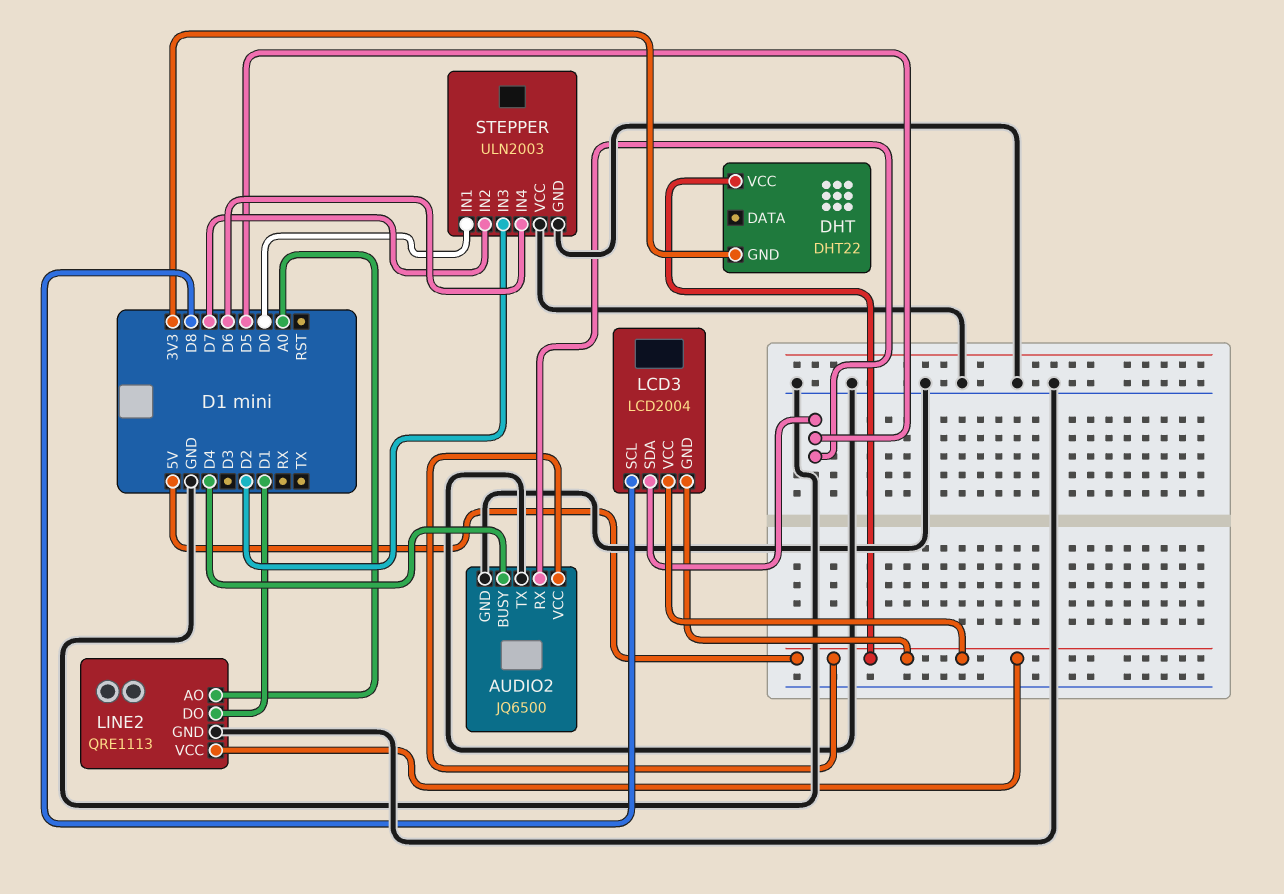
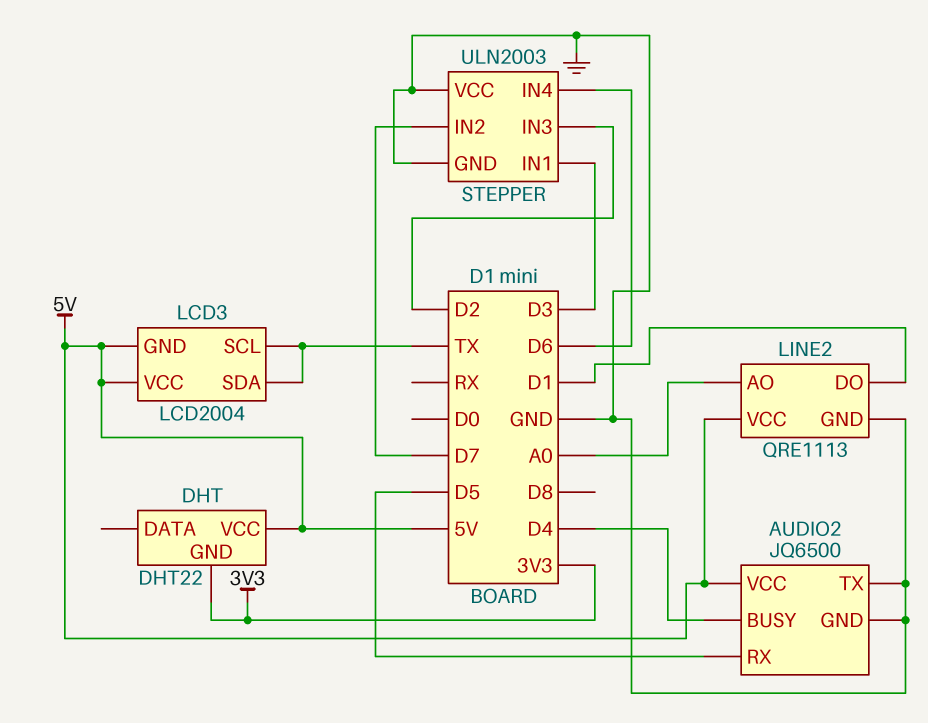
LCD3 pin SCL: D8 -> TX
LCD3 pin SDA: D5 -> TX
STEPPER pin IN1: D0 -> D3

